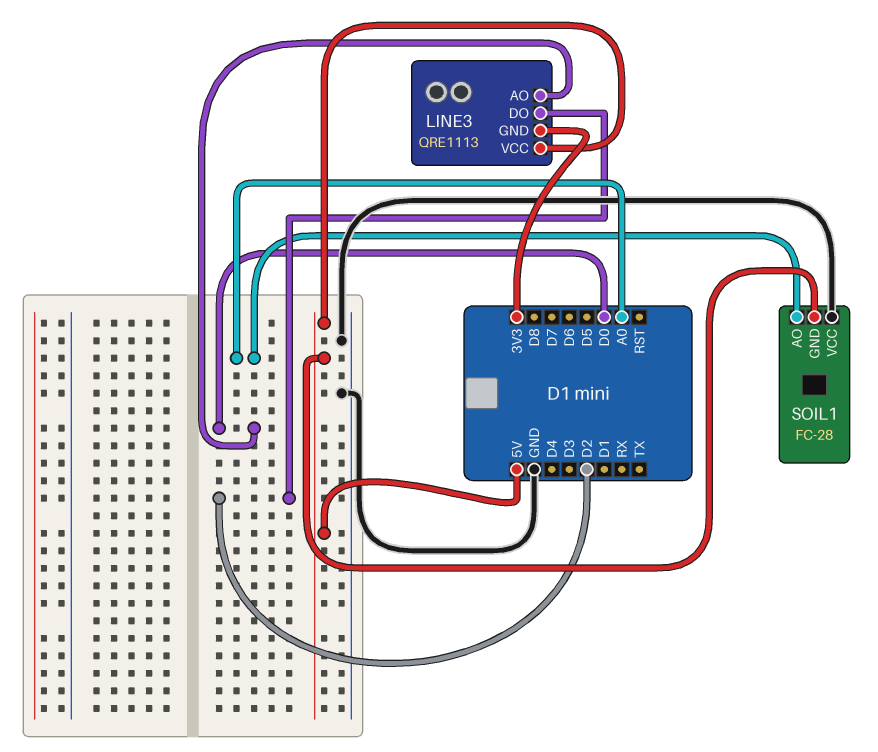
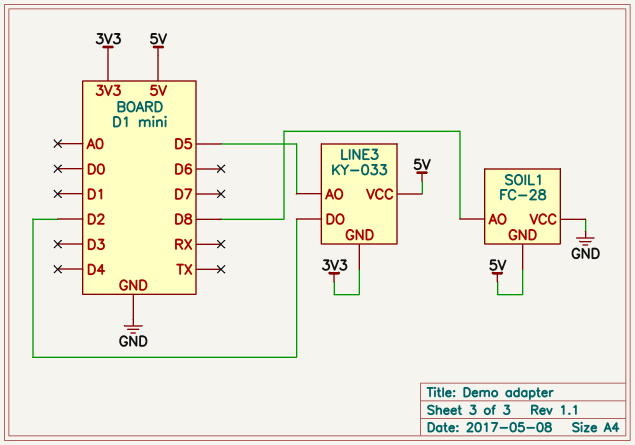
LINE3: QRE1113 -> KY-033
LINE3 pin AO: D0 -> D5
SOIL1 pin AO: A0 -> D8

